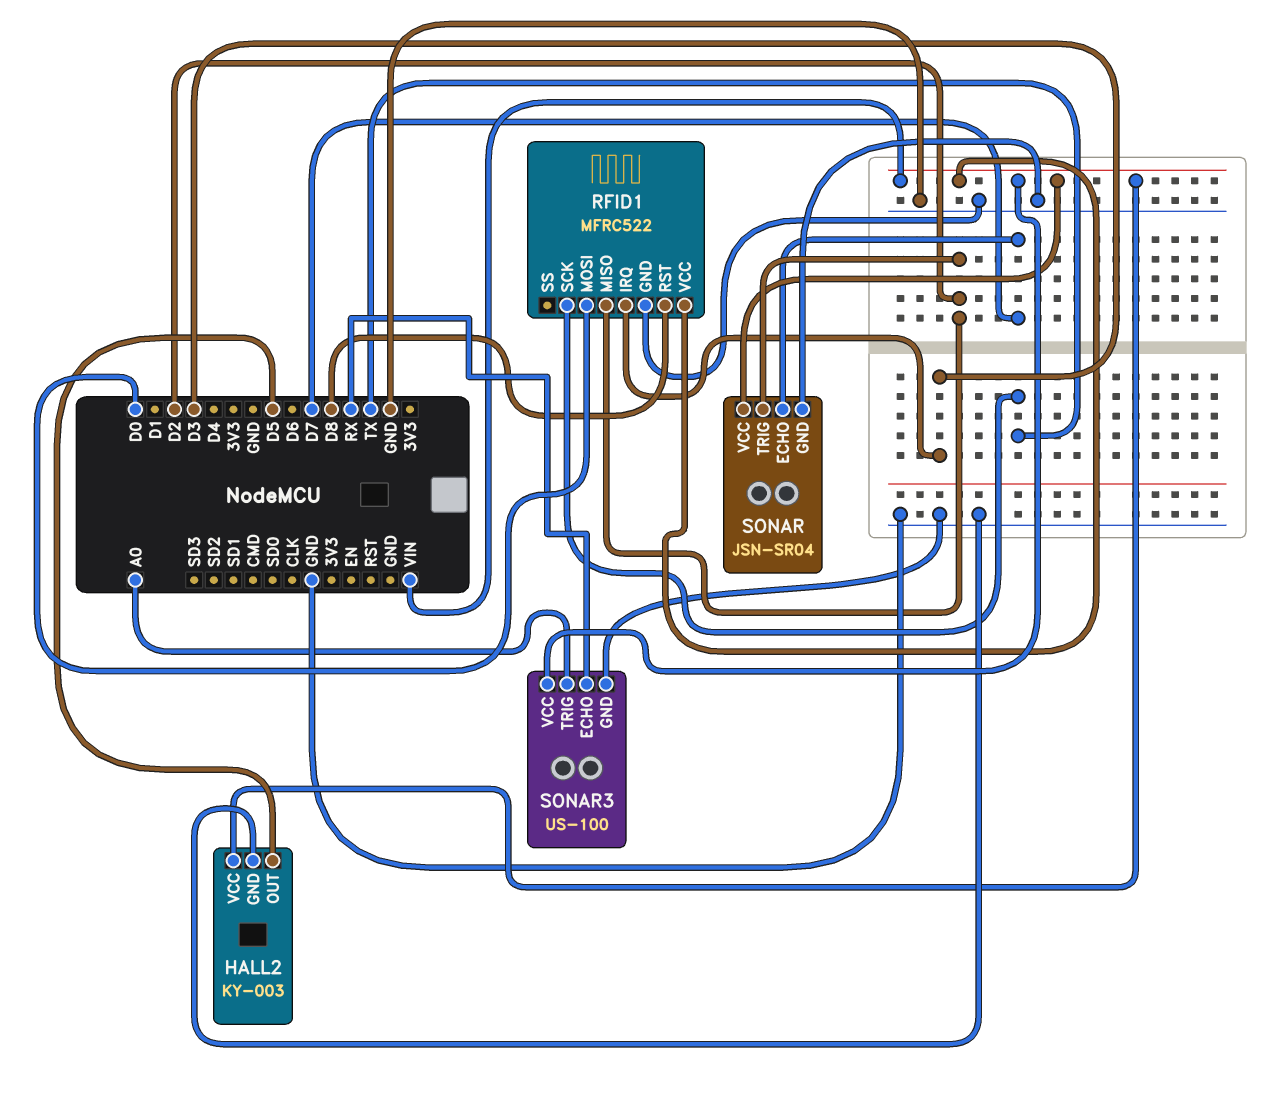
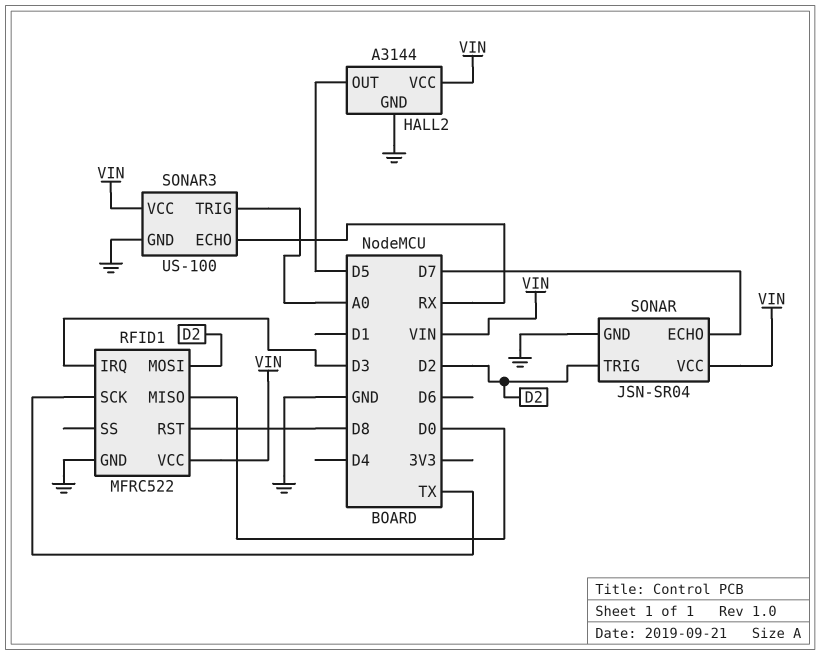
HALL2: KY-003 -> A3144
RFID1 pin MISO: D2 -> D0
RFID1 pin MOSI: D0 -> D2

